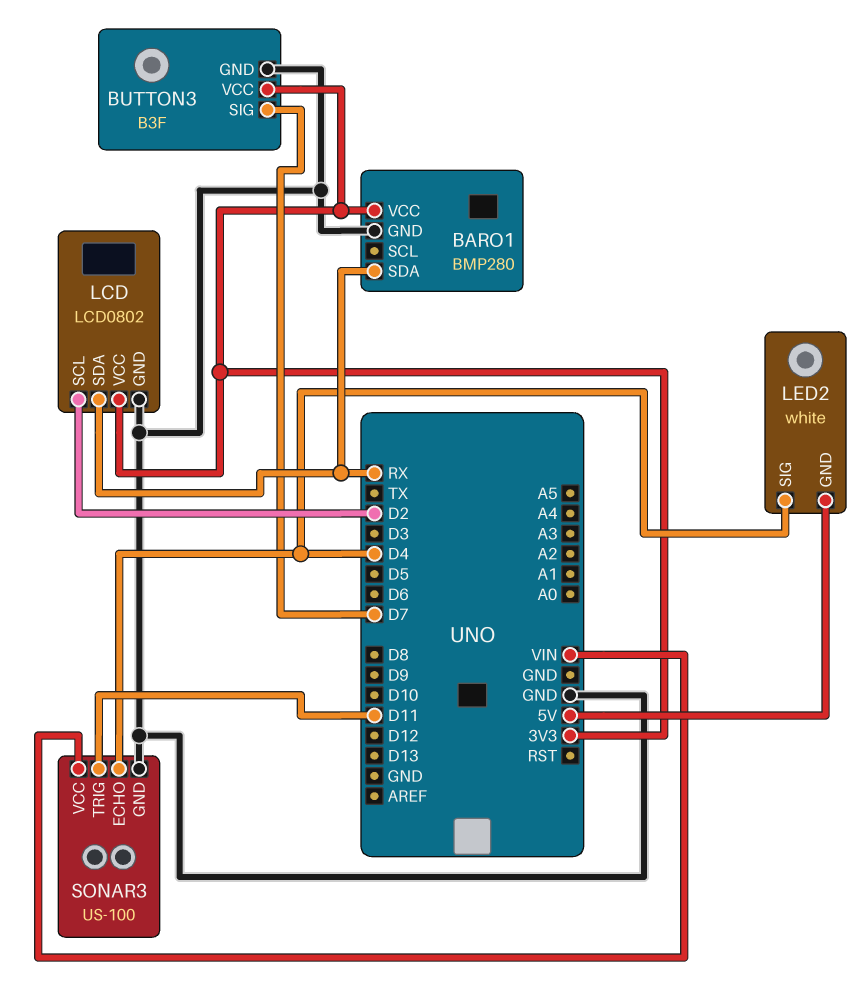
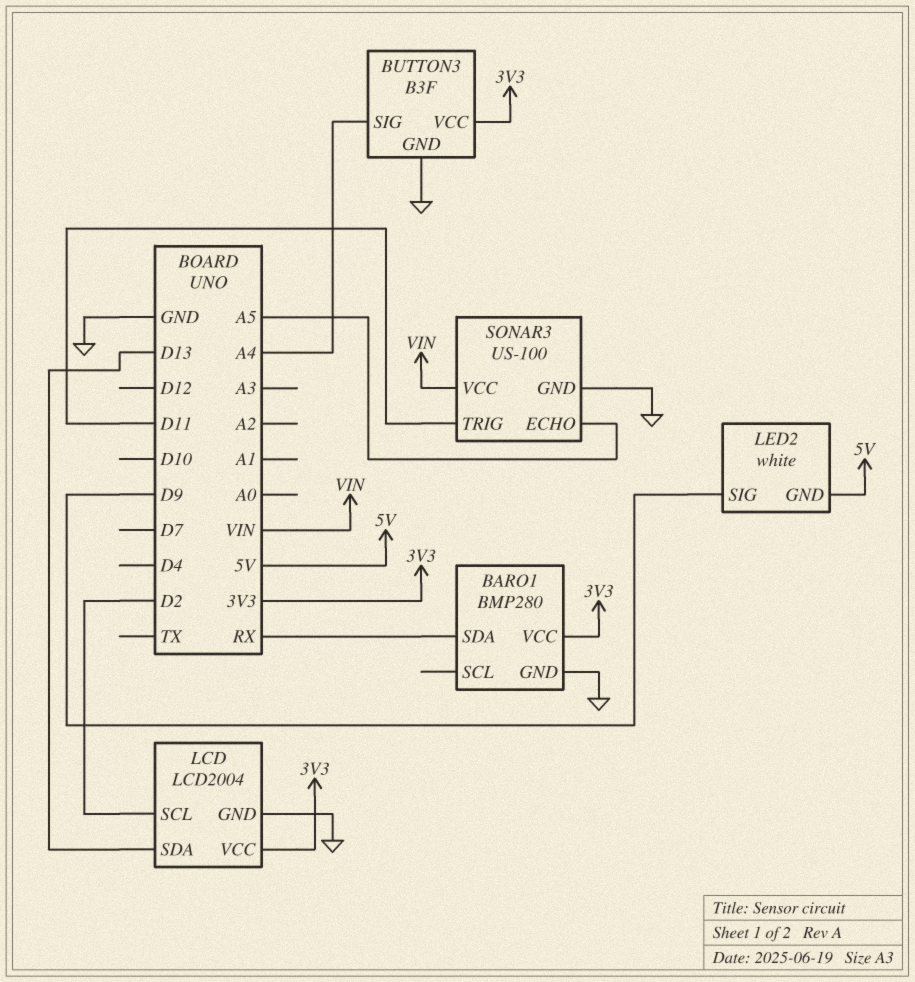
BUTTON3 pin SIG: D7 -> A4
LCD: LCD0802 -> LCD2004
LCD pin SDA: RX -> D13
LED2 pin SIG: D4 -> D9
SONAR3 pin ECHO: D4 -> A5

